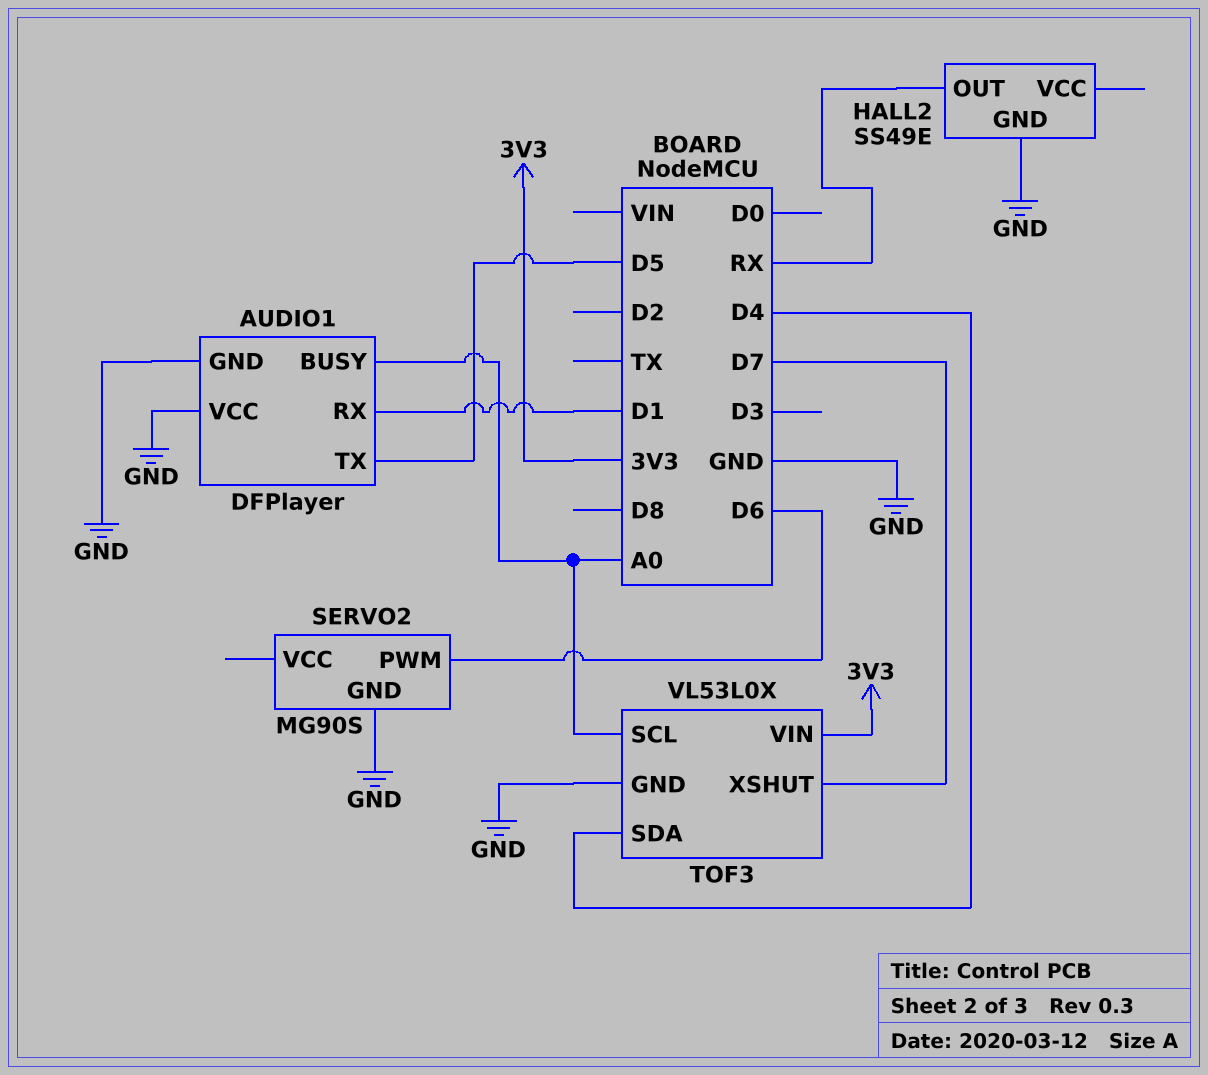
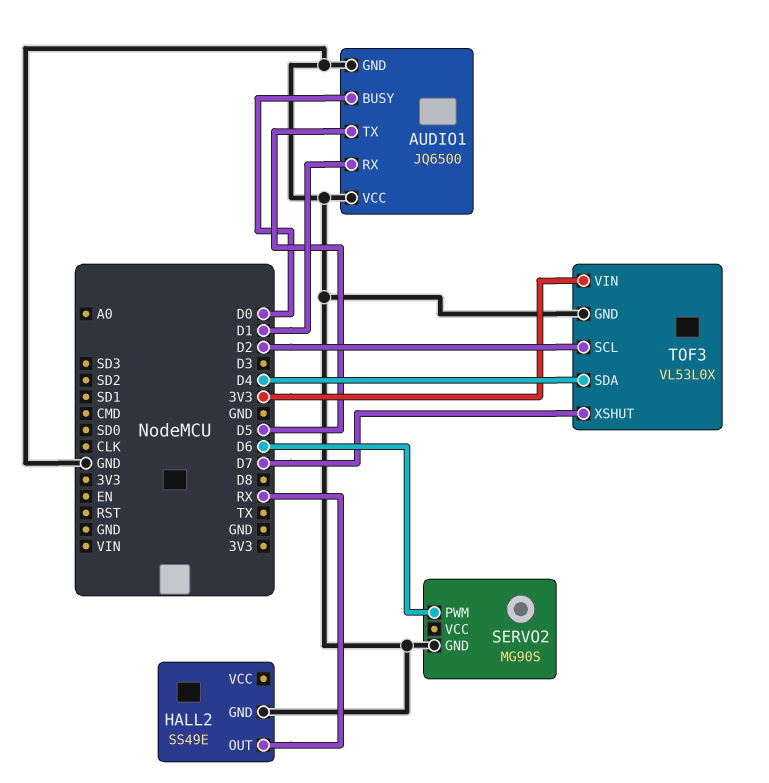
AUDIO1: DFPlayer -> JQ6500
AUDIO1 pin BUSY: A0 -> D0
TOF3 pin SCL: A0 -> D2

